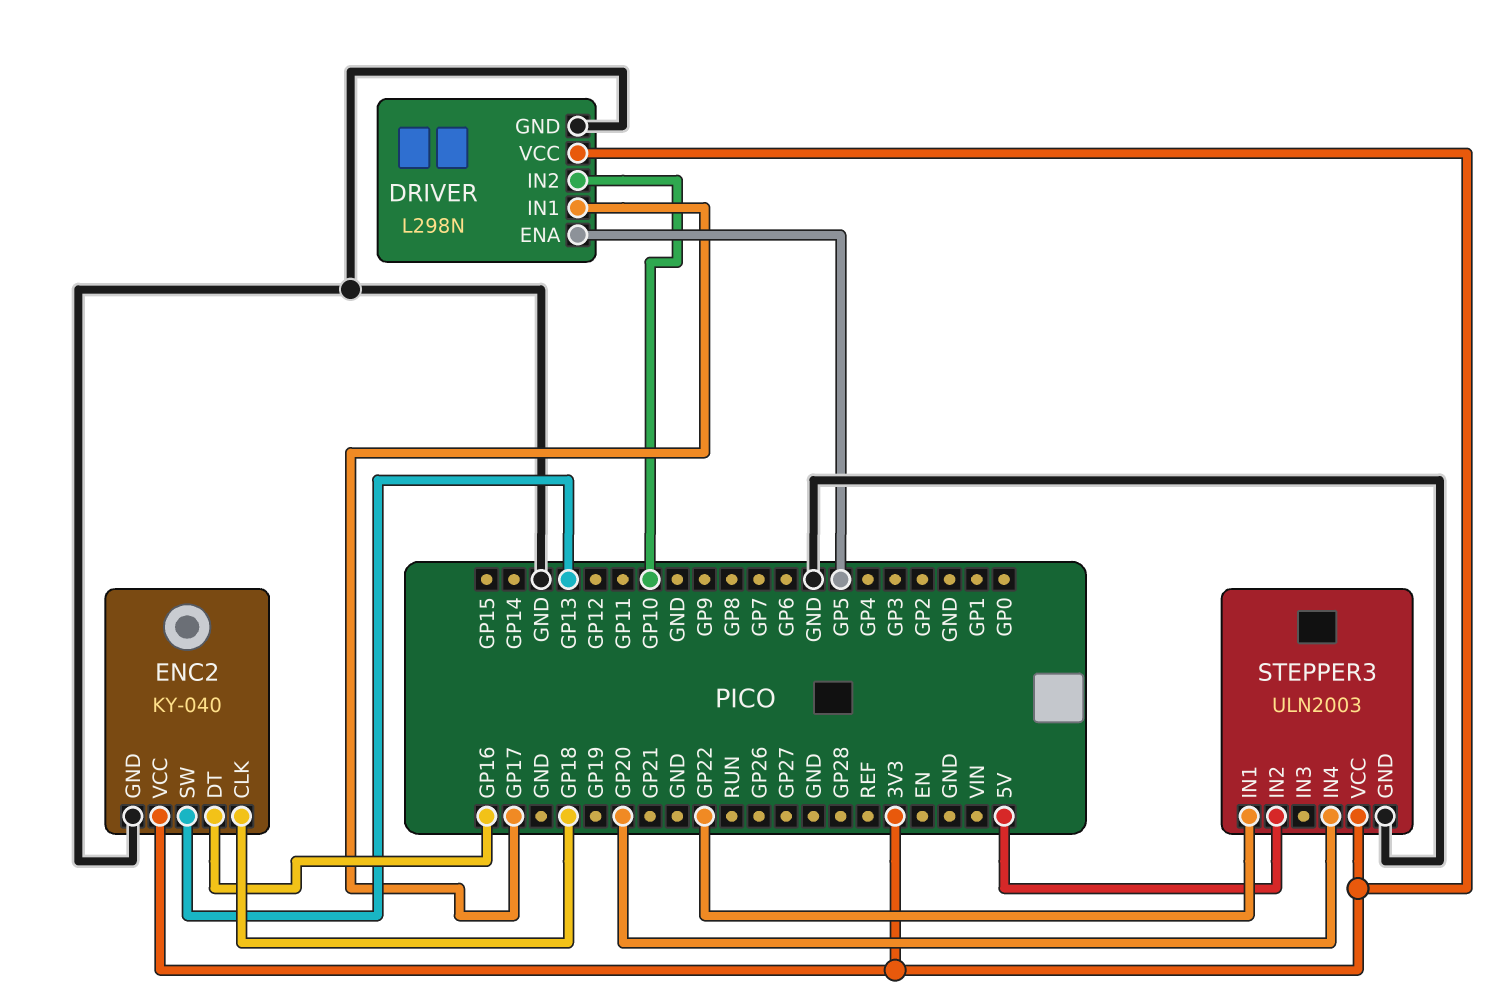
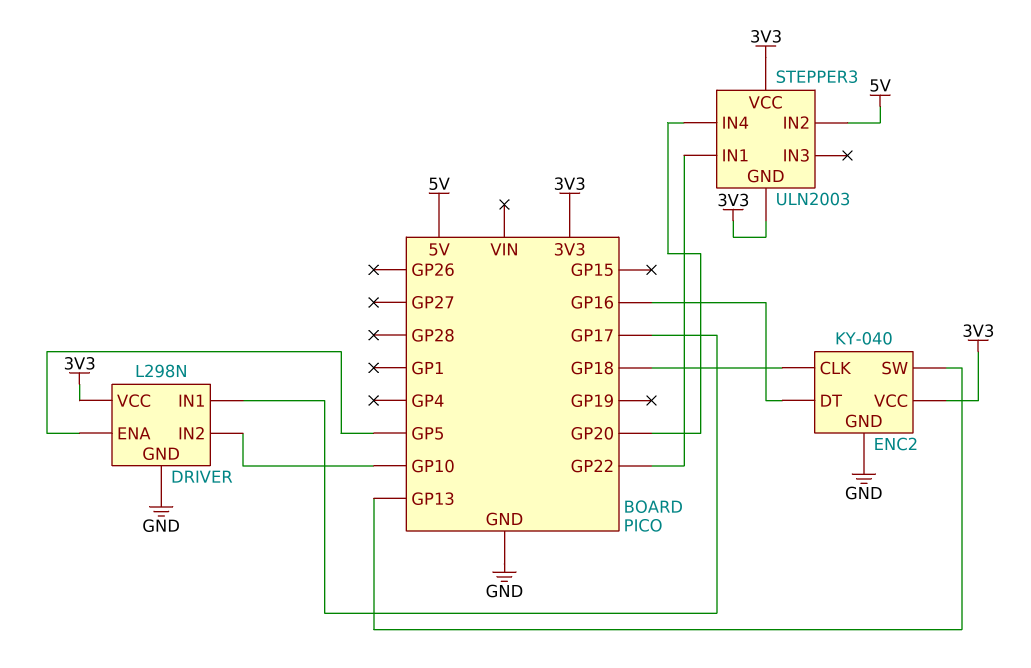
STEPPER3 pin GND: GND -> 3V3

